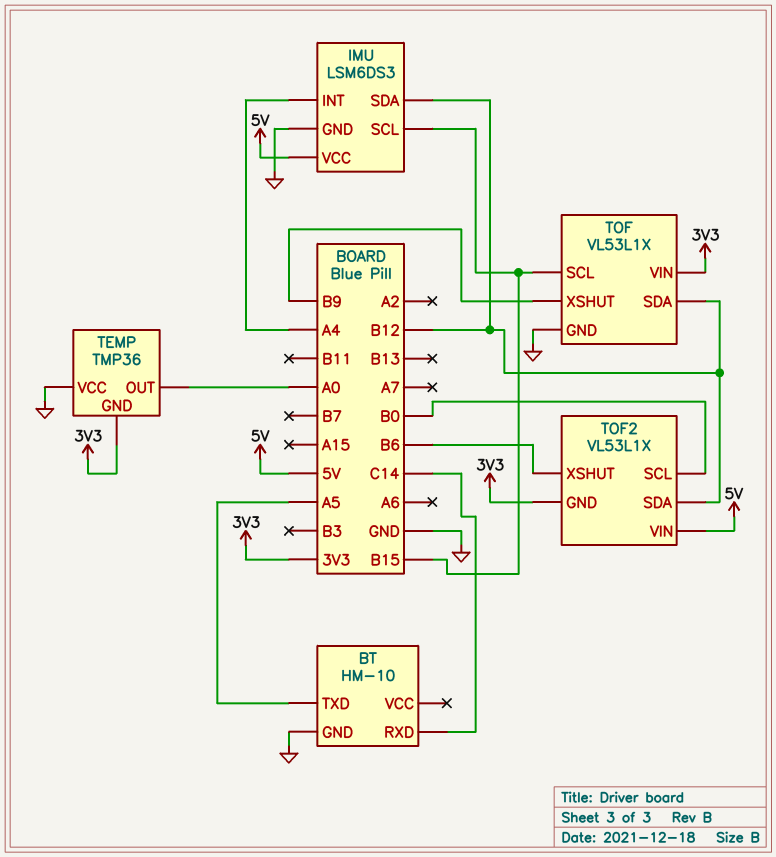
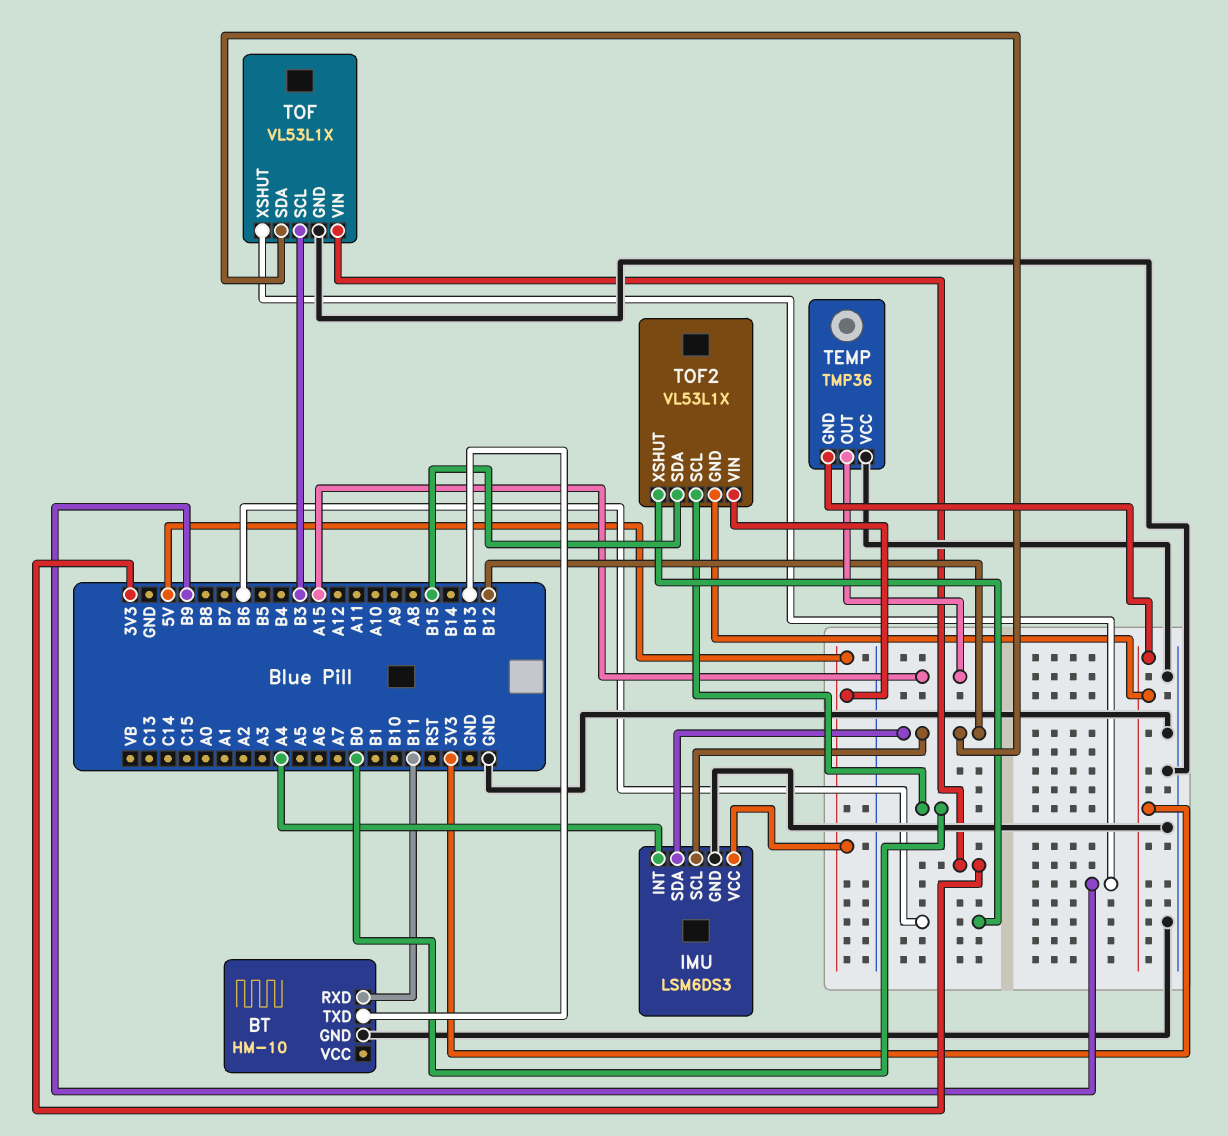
BT pin RXD: C14 -> B11
BT pin TXD: A5 -> B13
IMU pin SCL: B15 -> B12
TEMP pin OUT: A0 -> A15
TOF pin SCL: B15 -> B3
TOF2 pin SDA: B12 -> B15

